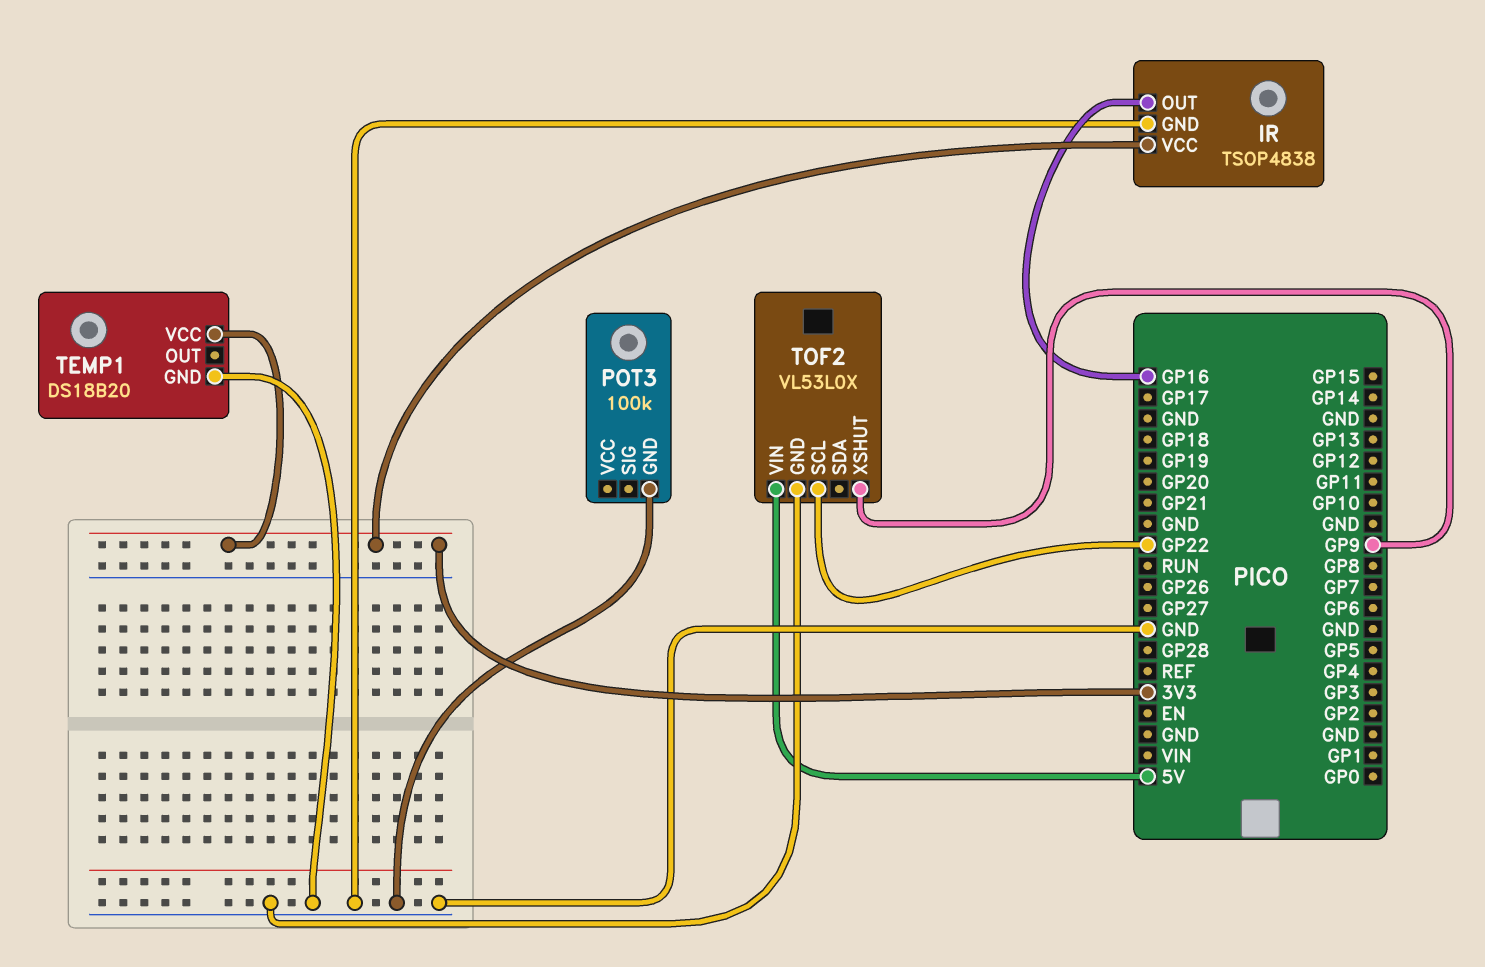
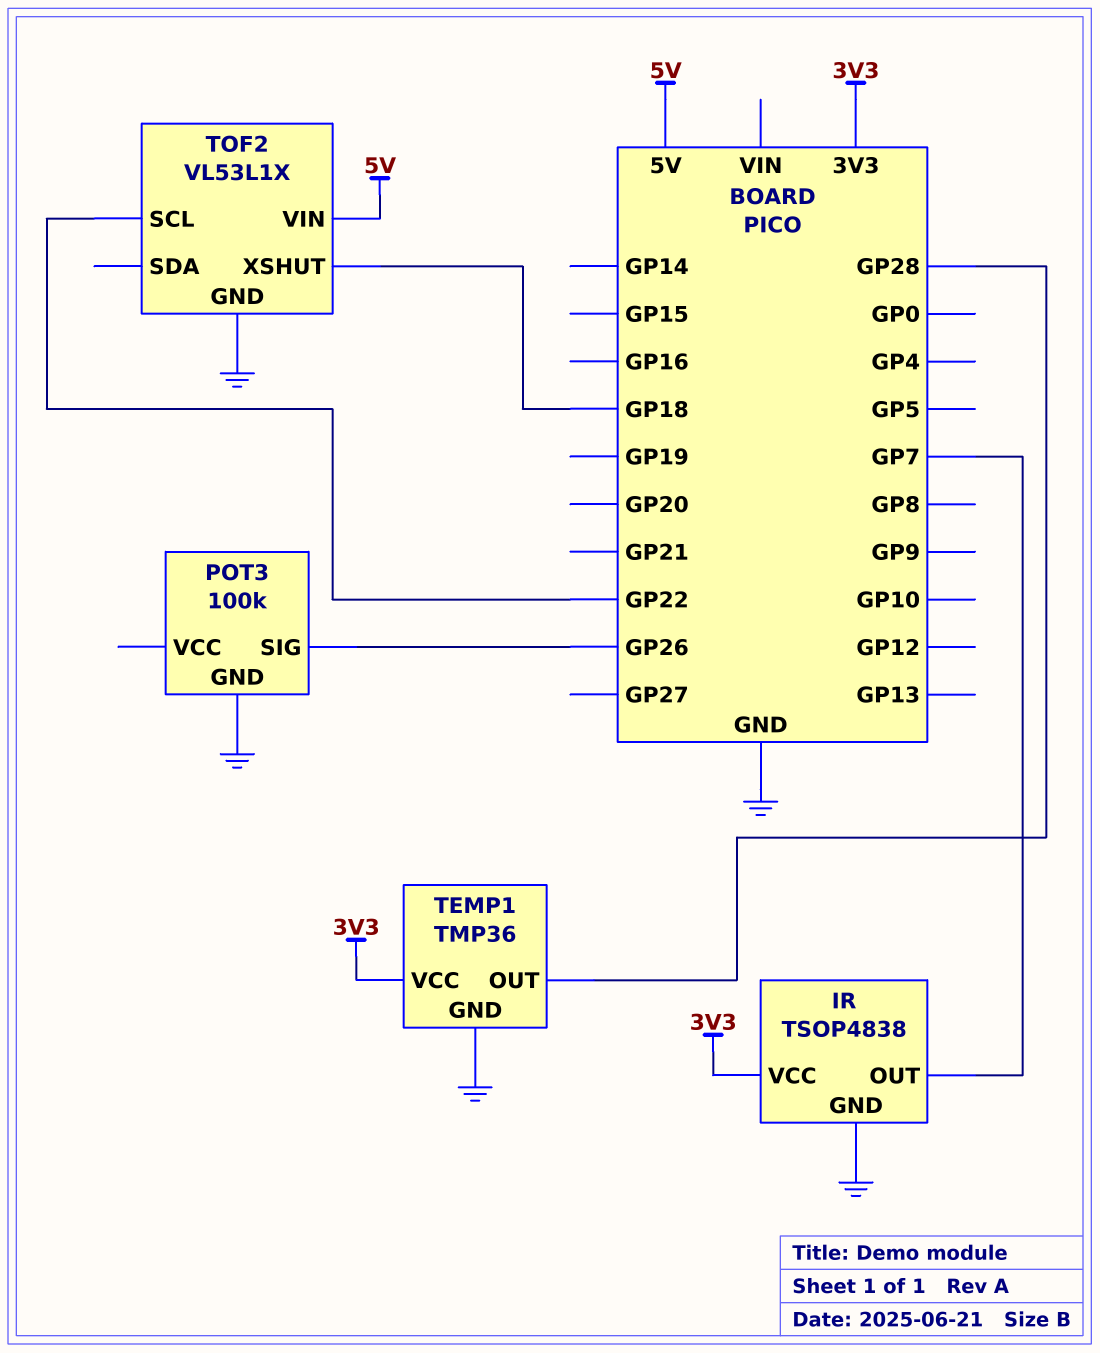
IR pin OUT: GP16 -> GP7
POT3 pin SIG: none -> GP26
TEMP1: DS18B20 -> TMP36
TEMP1 pin OUT: none -> GP28
TOF2: VL53L0X -> VL53L1X
TOF2 pin XSHUT: GP9 -> GP18

